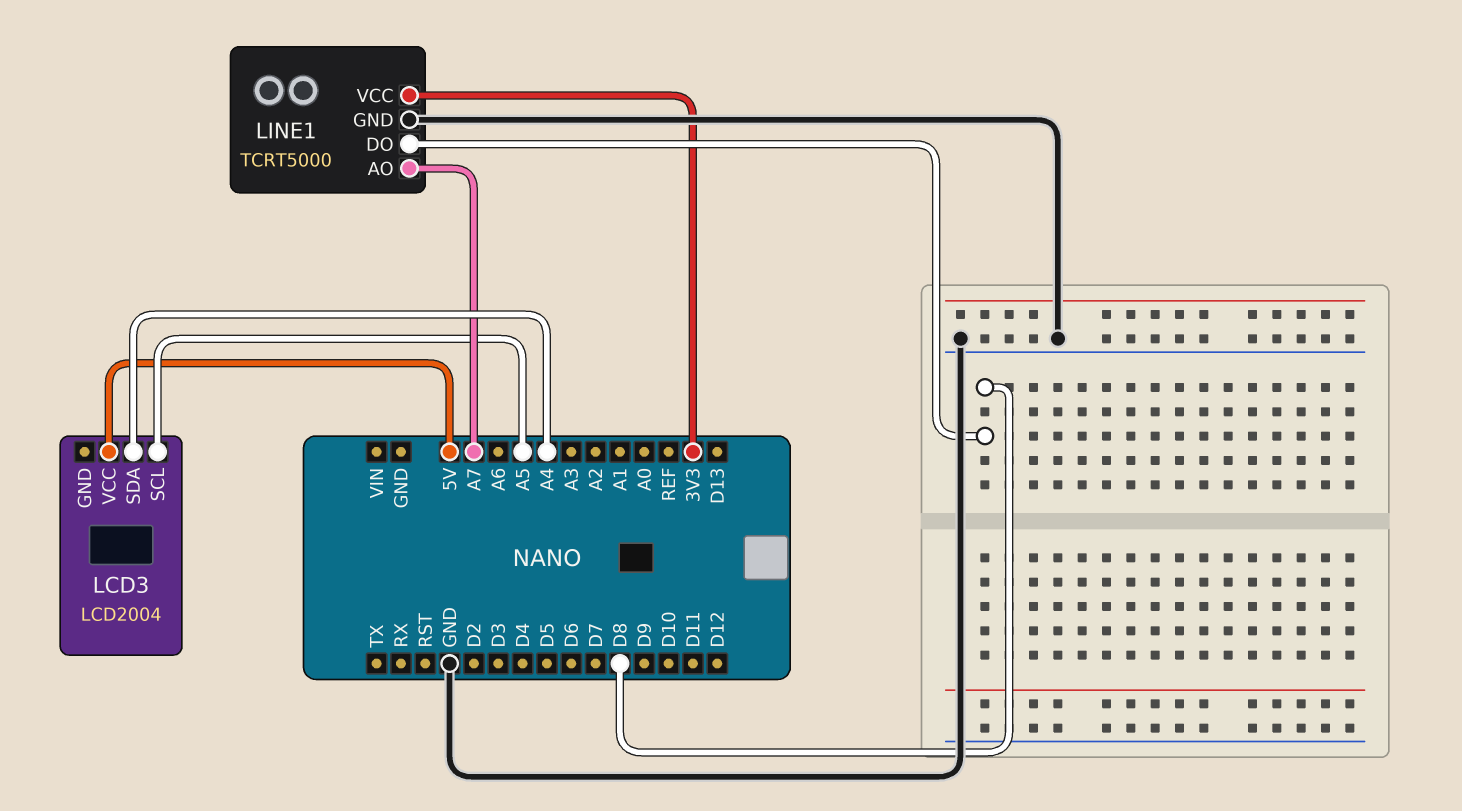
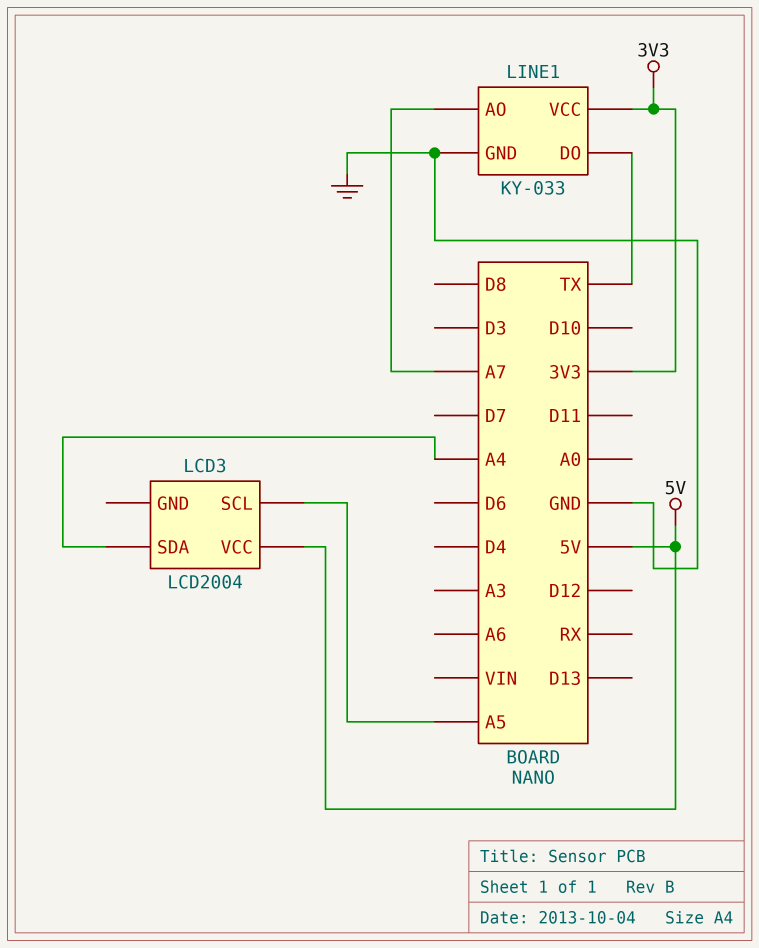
LINE1: TCRT5000 -> KY-033
LINE1 pin DO: D8 -> TX

